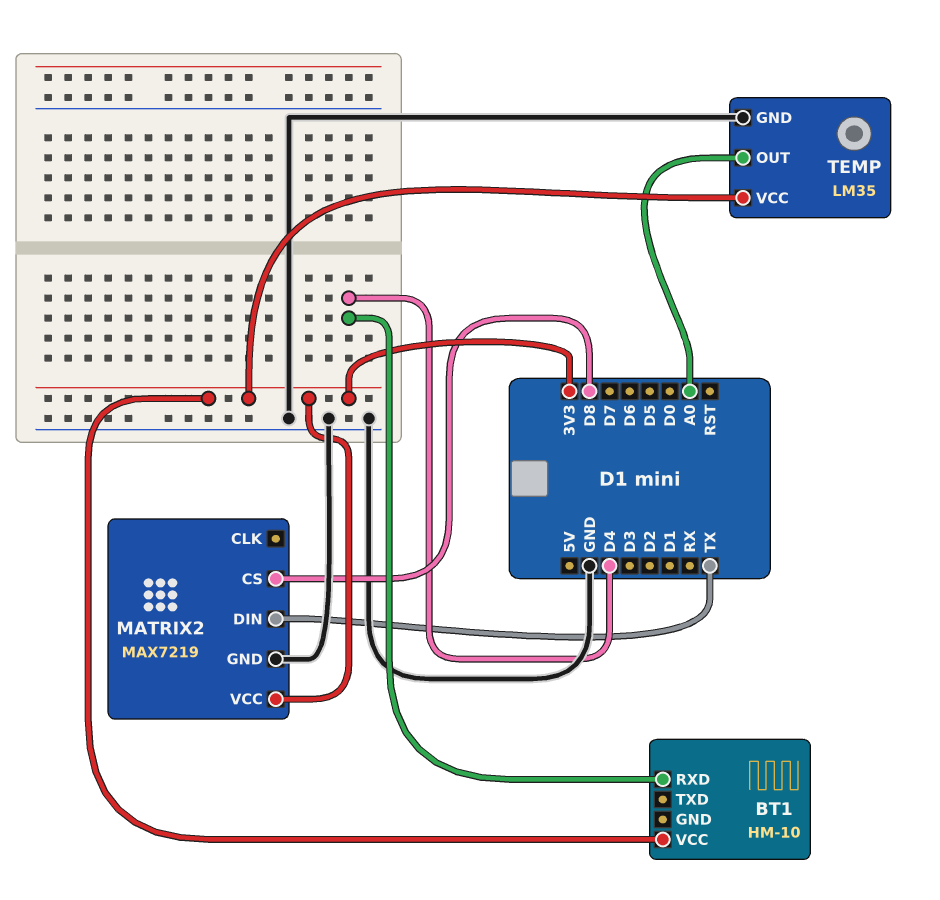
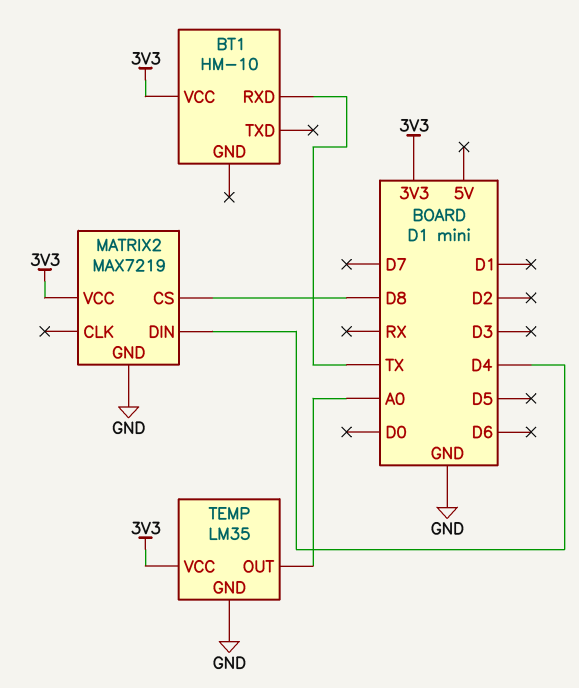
BT1 pin RXD: D4 -> TX
MATRIX2 pin DIN: TX -> D4

